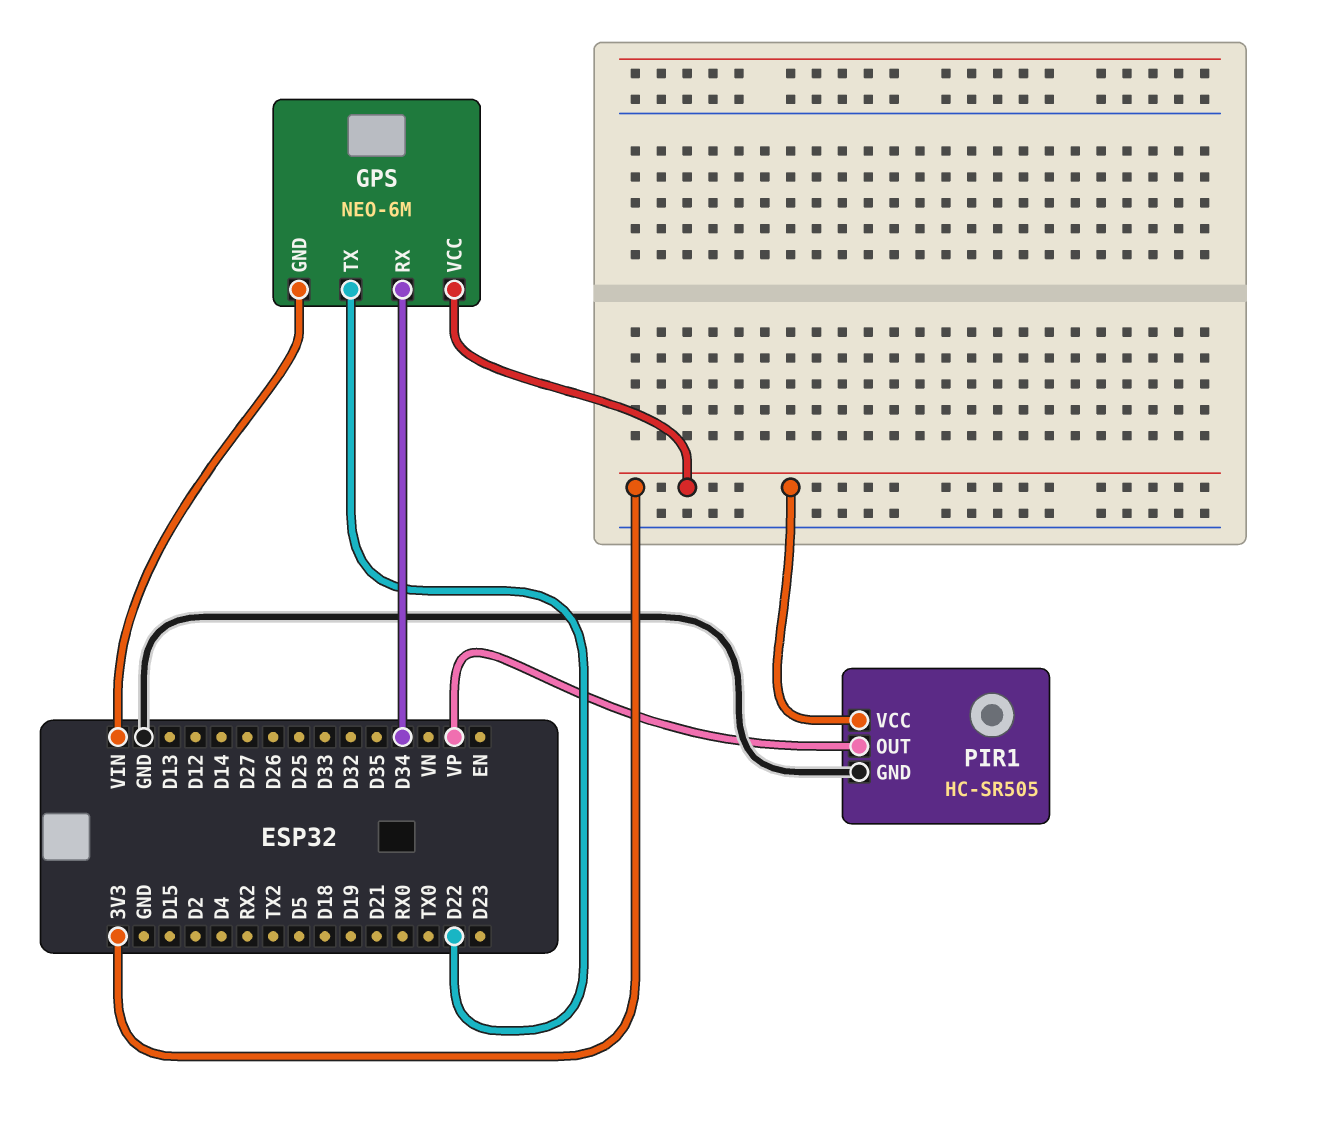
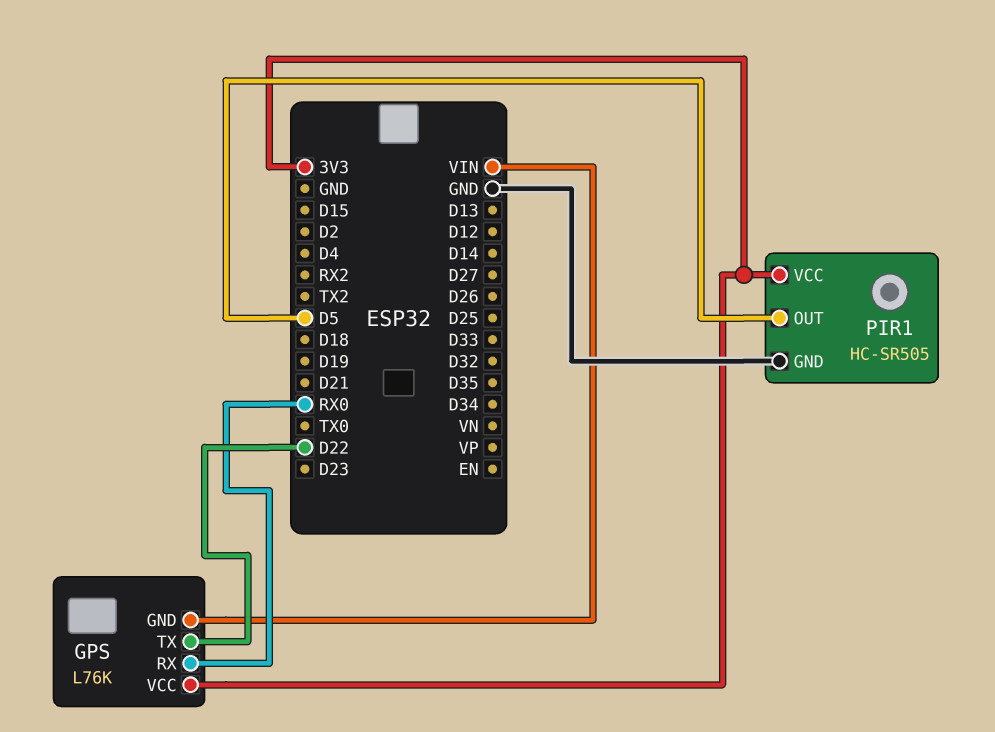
GPS: NEO-6M -> L76K
GPS pin RX: D34 -> RX0
PIR1 pin OUT: VP -> D5

